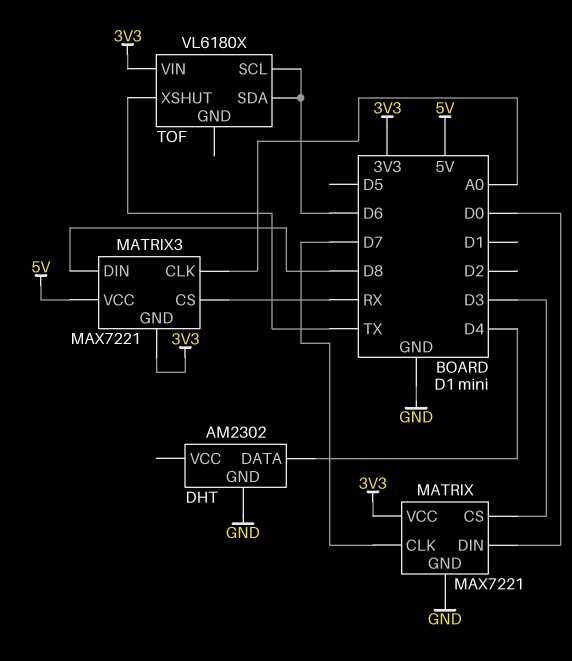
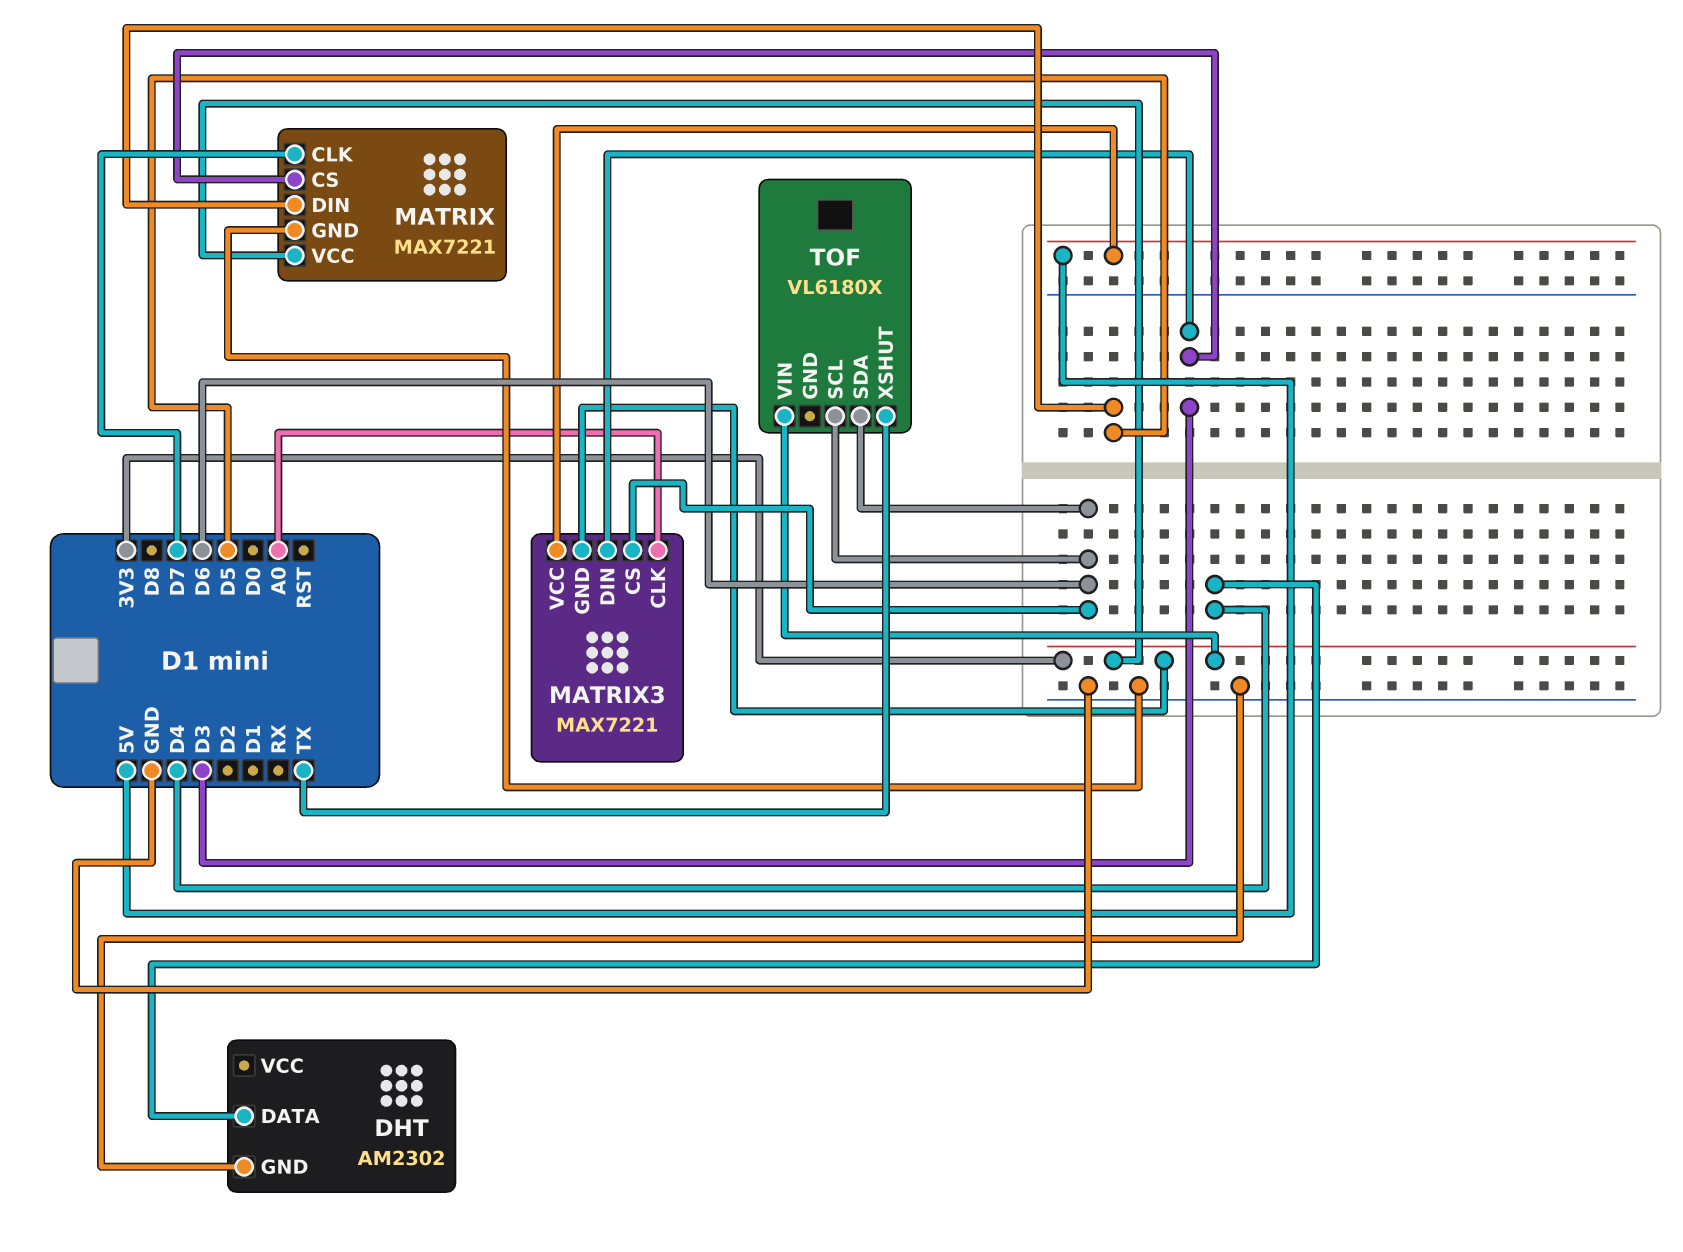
MATRIX pin DIN: D0 -> D5
MATRIX3 pin CS: RX -> D6
MATRIX3 pin DIN: D8 -> D3

